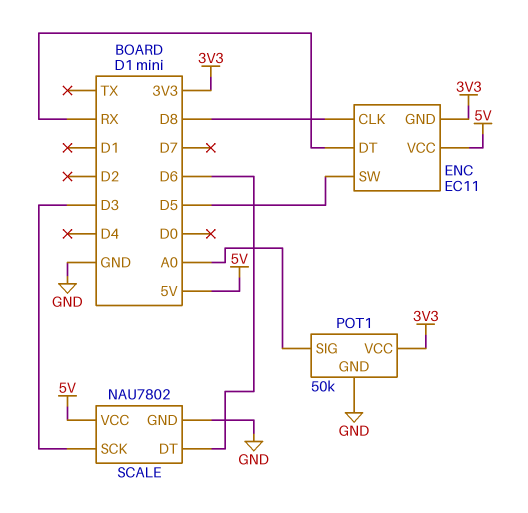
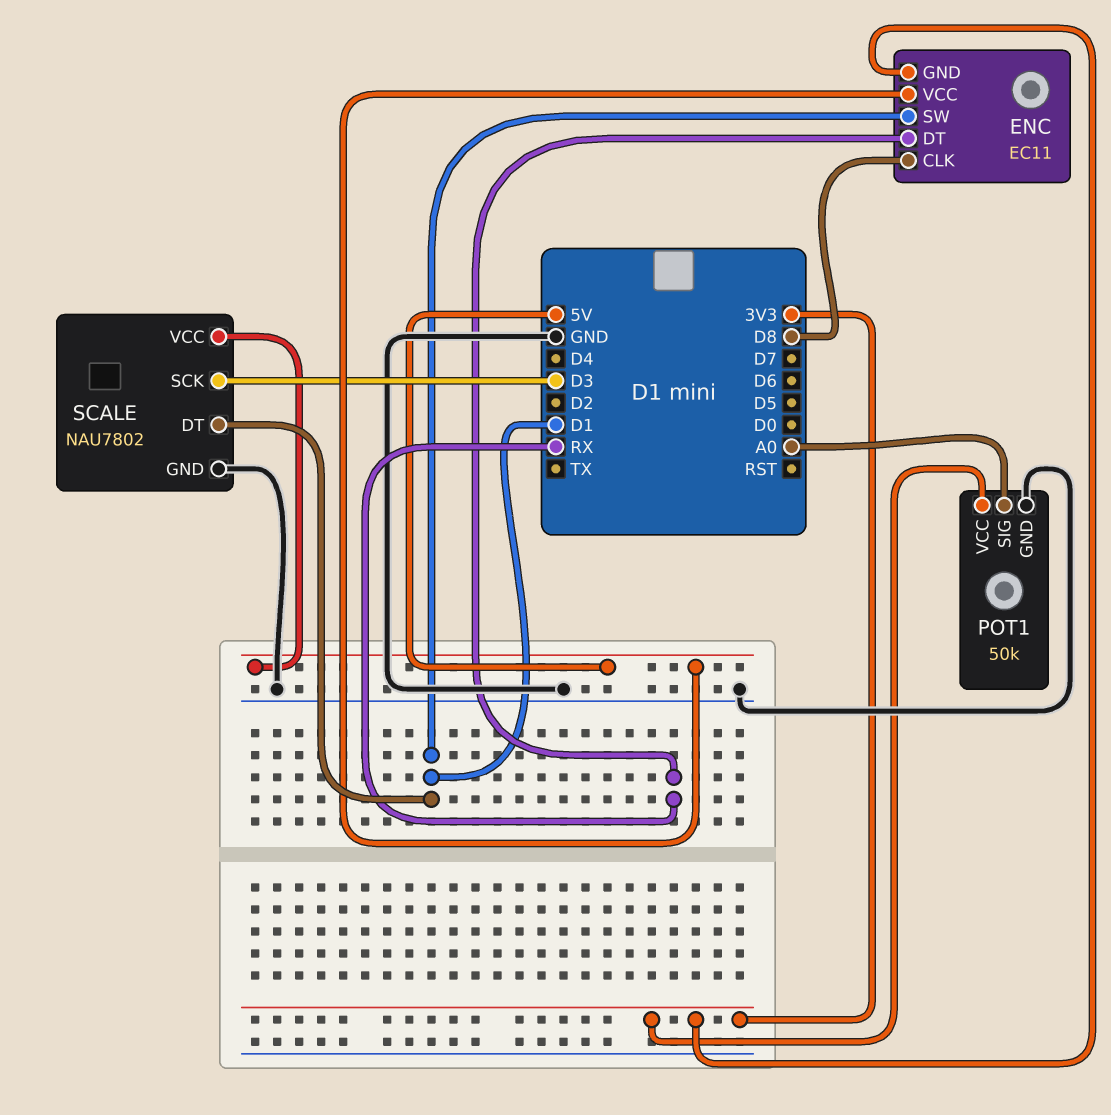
ENC pin SW: D5 -> D1
SCALE pin DT: D6 -> D1

